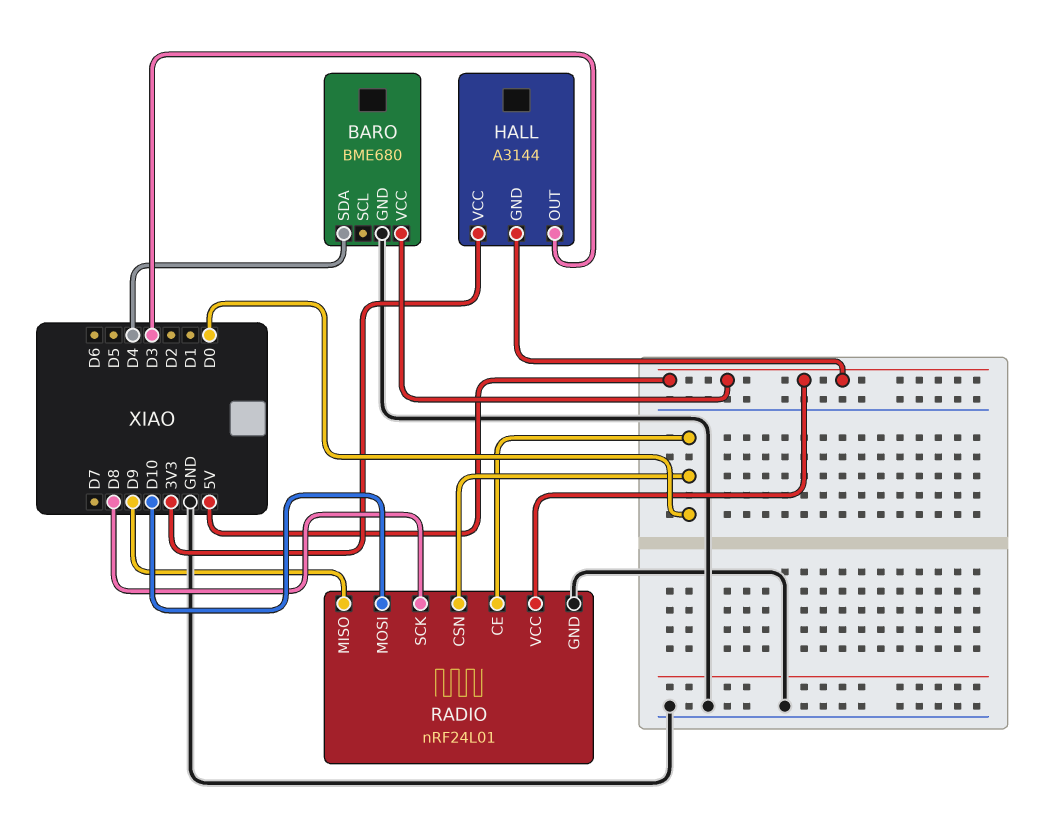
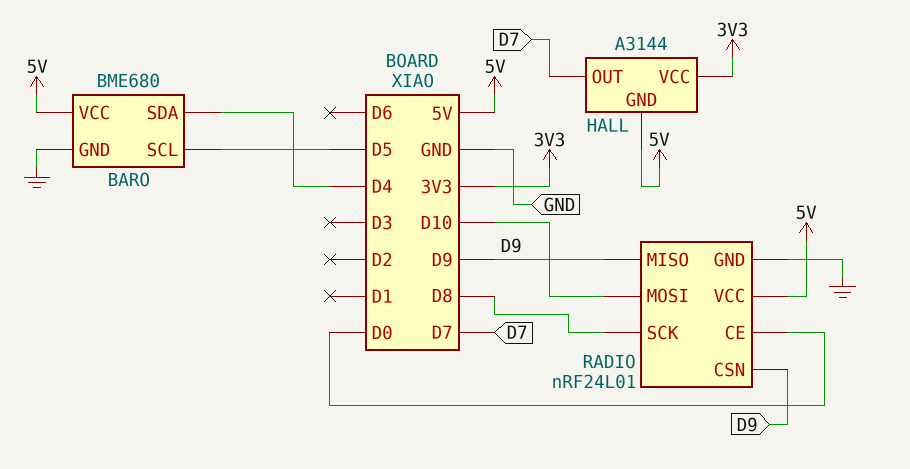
BARO pin SCL: none -> D5
HALL pin OUT: D3 -> D7
RADIO pin CSN: D0 -> D9

